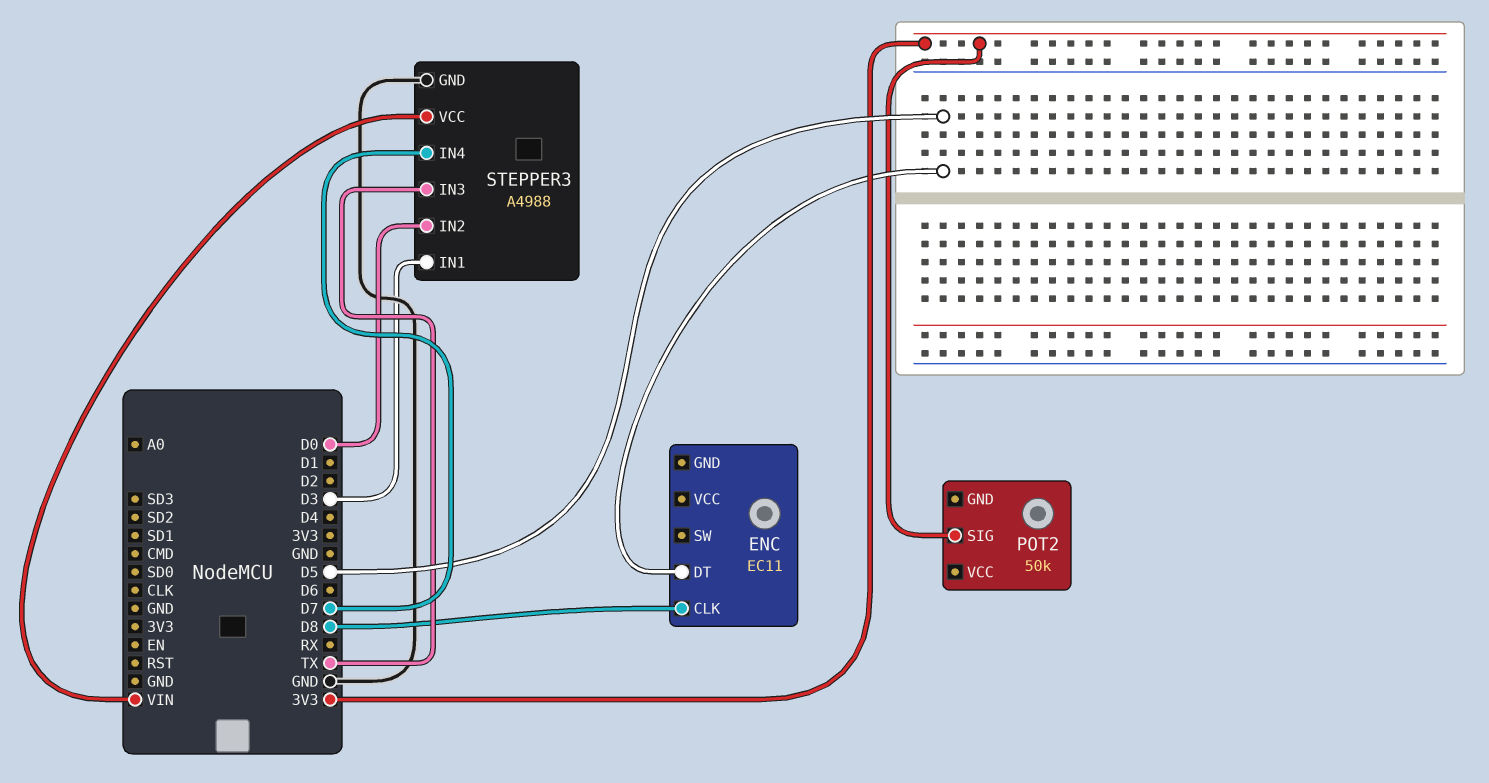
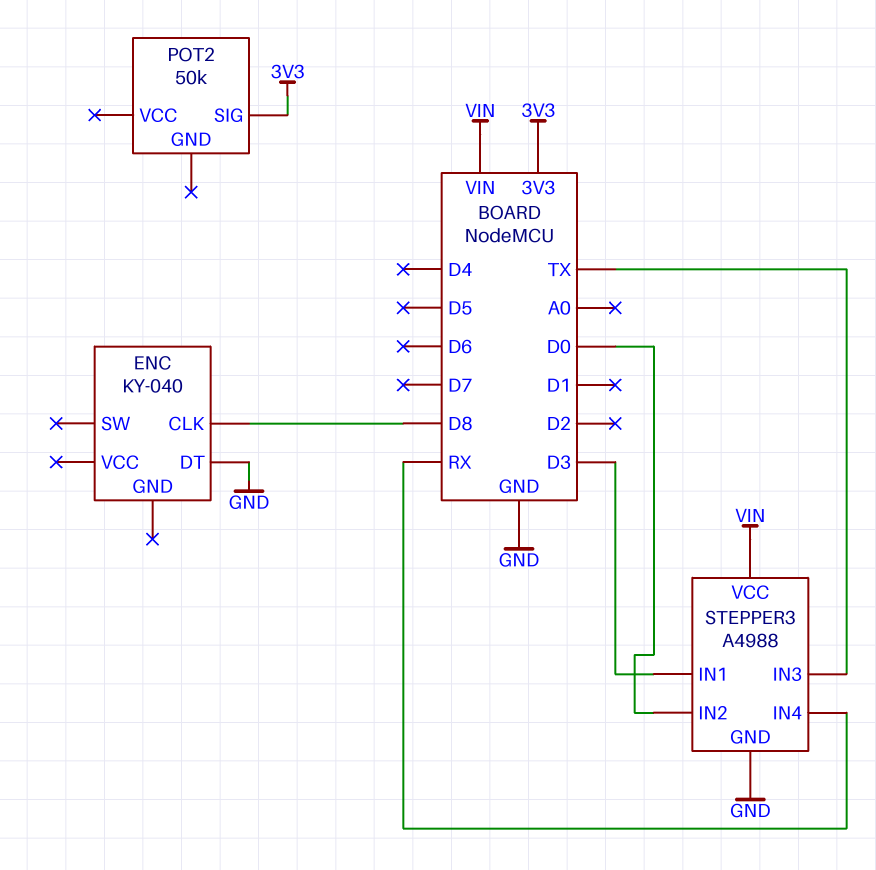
ENC: EC11 -> KY-040
ENC pin DT: D5 -> GND
STEPPER3 pin IN4: D7 -> RX

